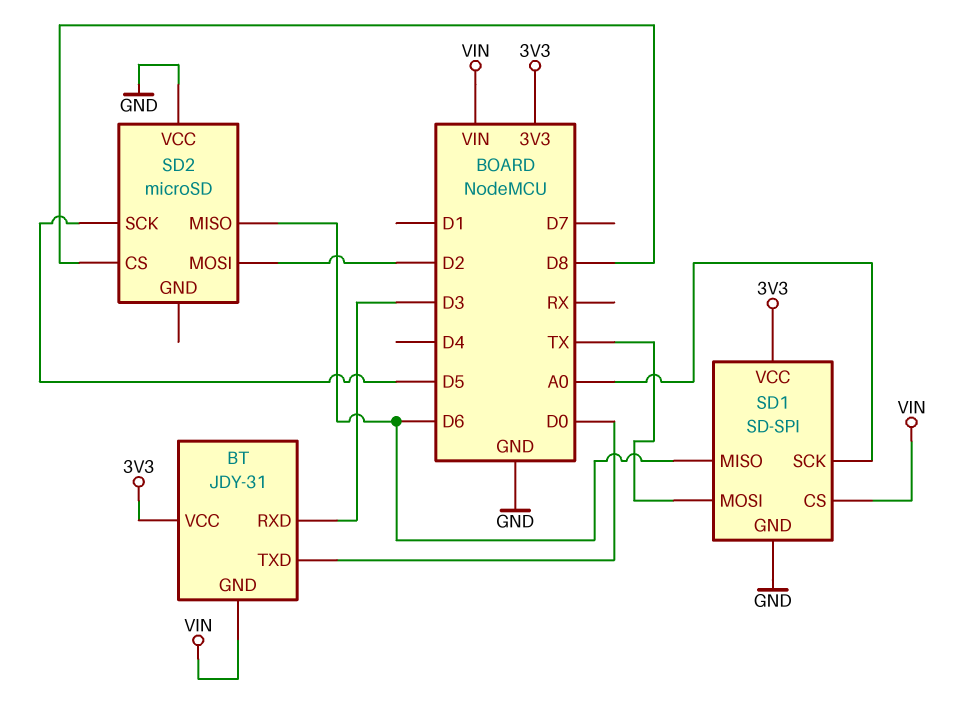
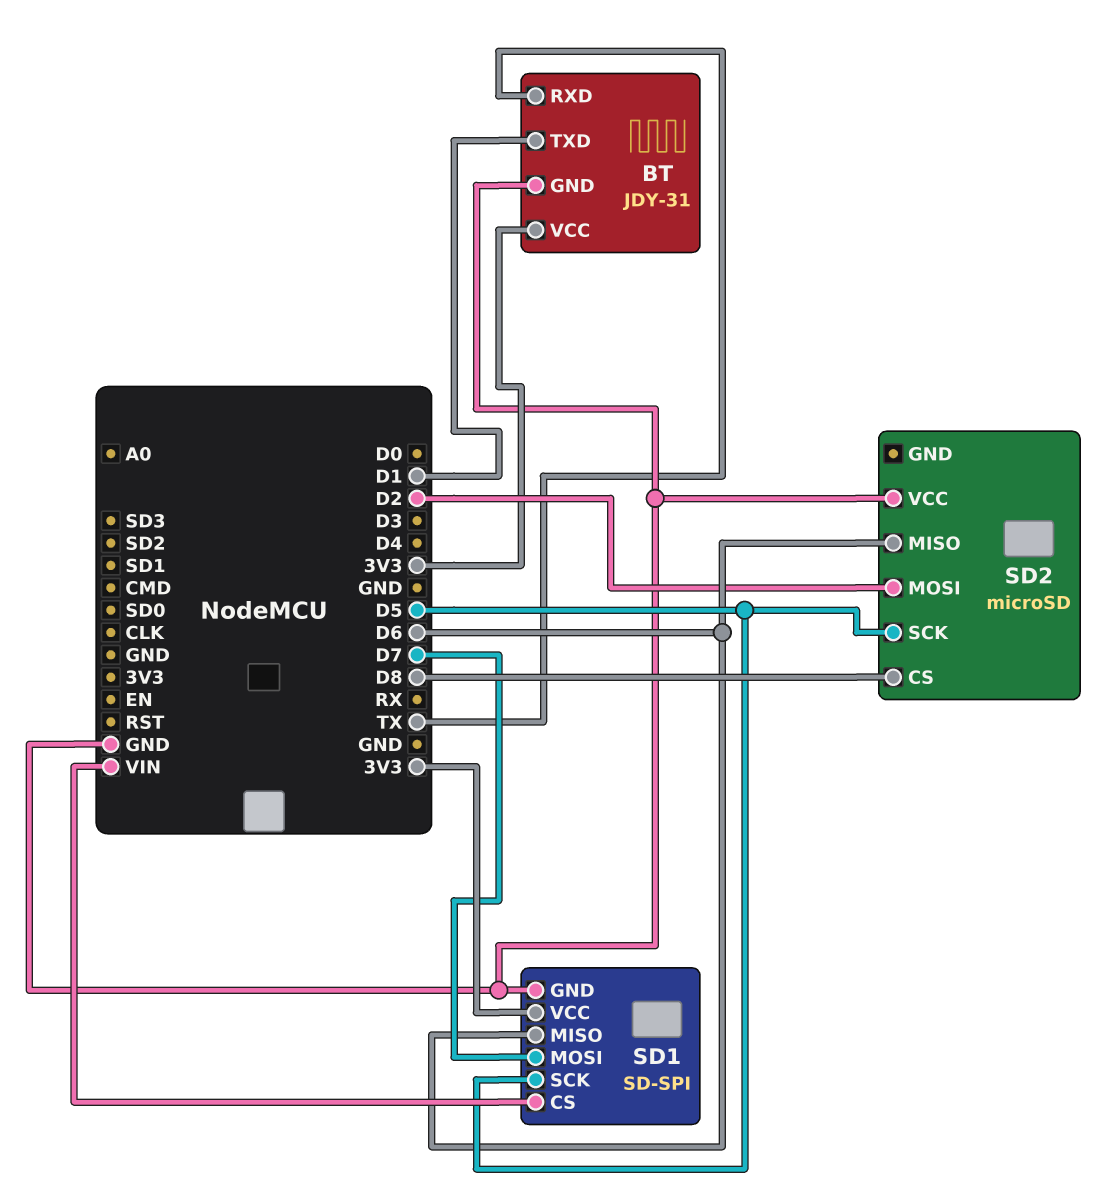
BT pin GND: VIN -> GND
BT pin RXD: D3 -> TX
BT pin TXD: D0 -> D1
SD1 pin MOSI: TX -> D7
SD1 pin SCK: A0 -> D5

